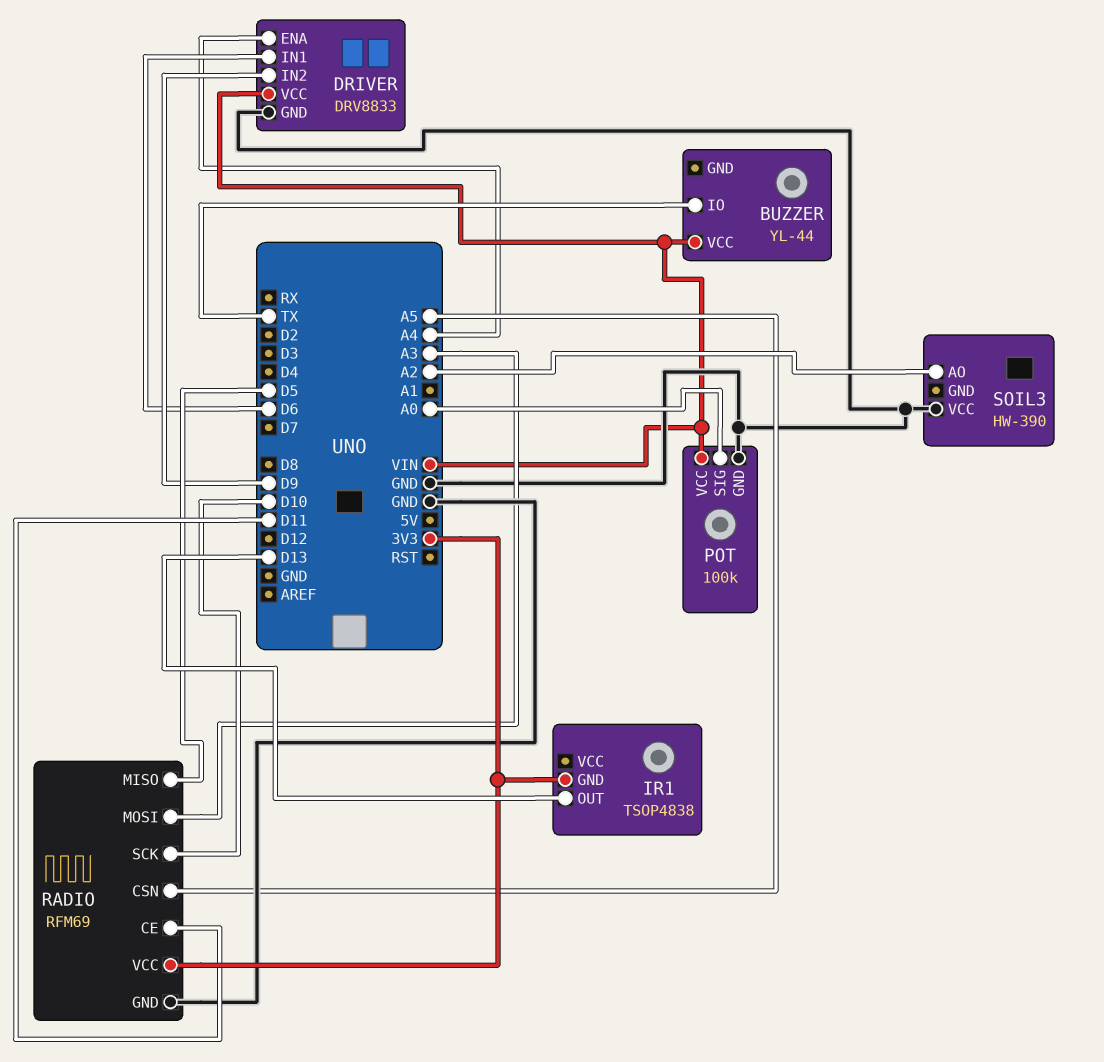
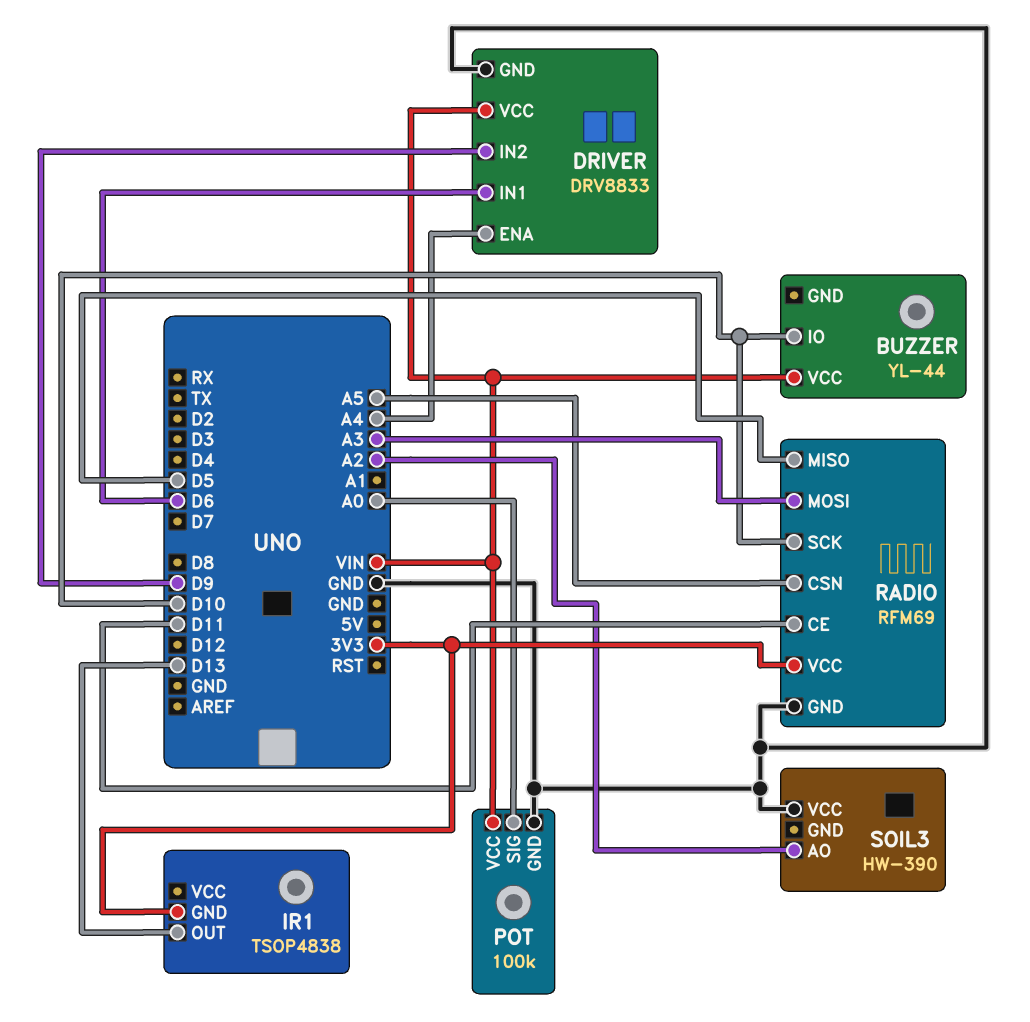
BUZZER pin IO: TX -> D10

